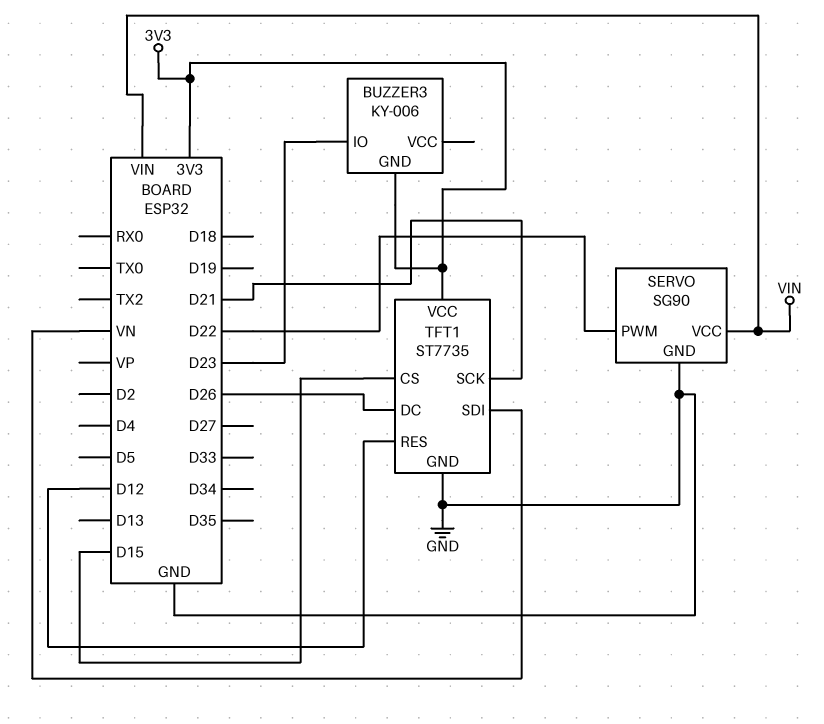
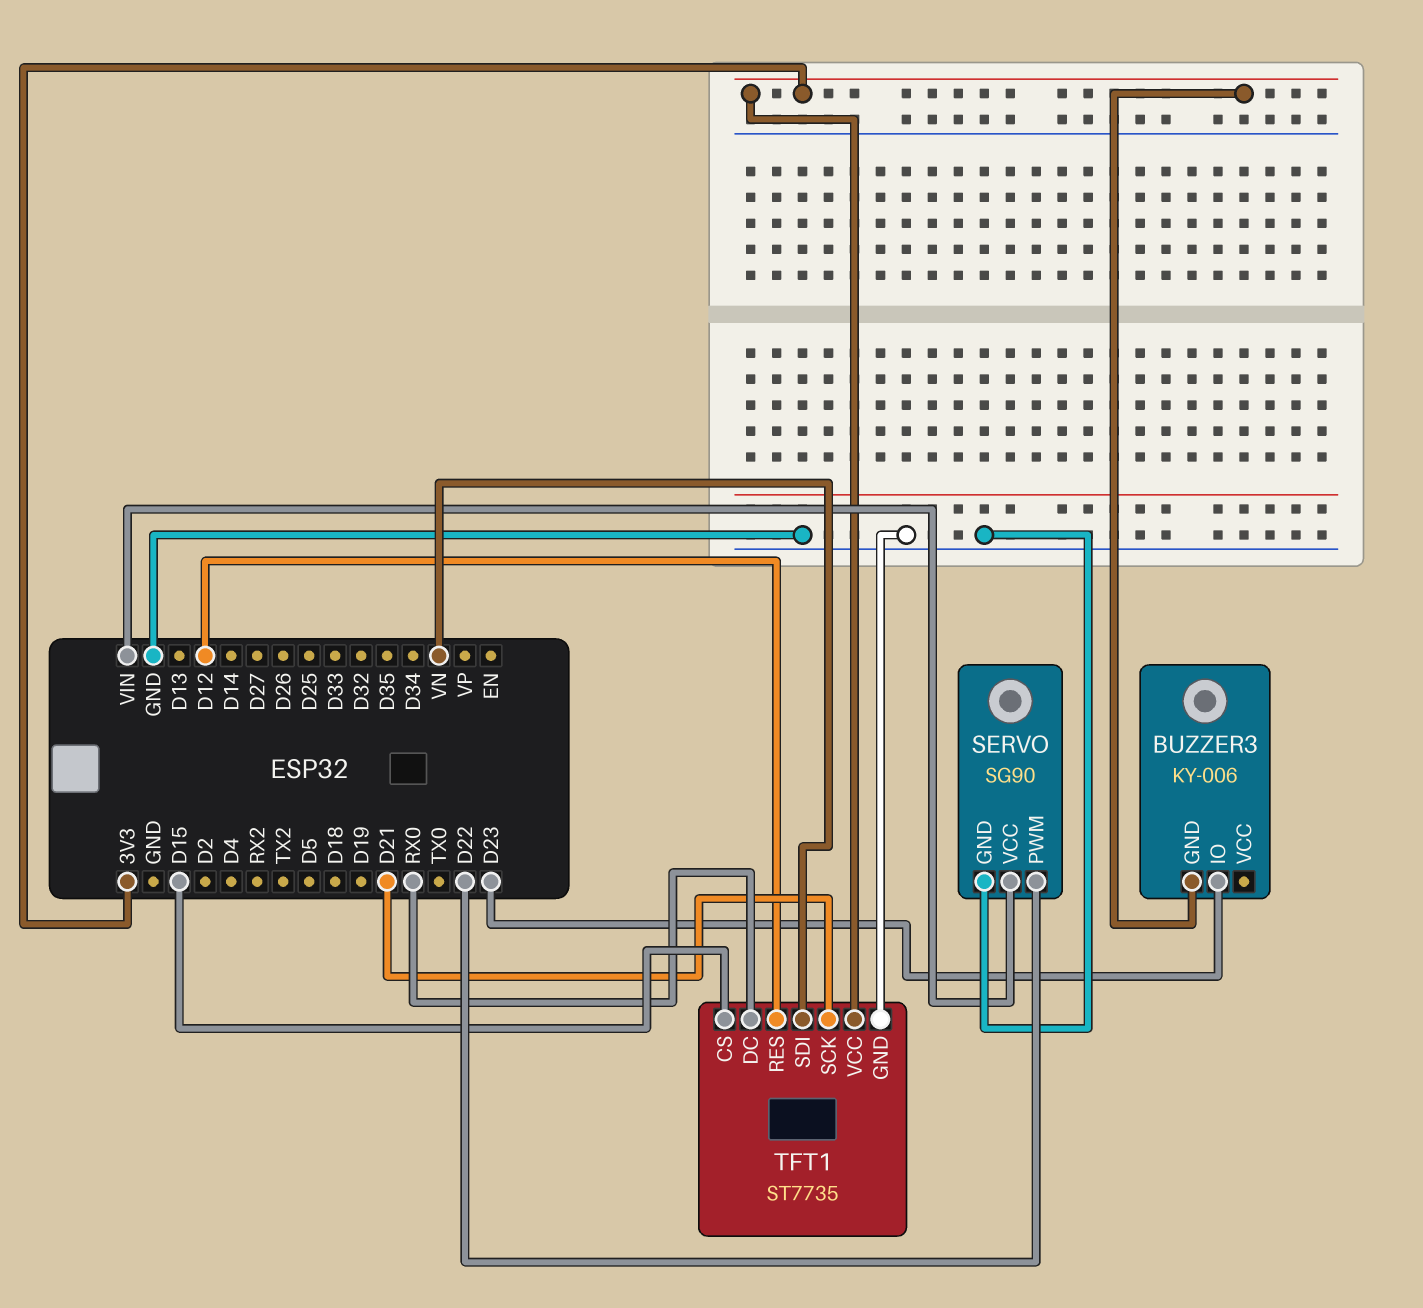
TFT1 pin DC: D26 -> RX0

